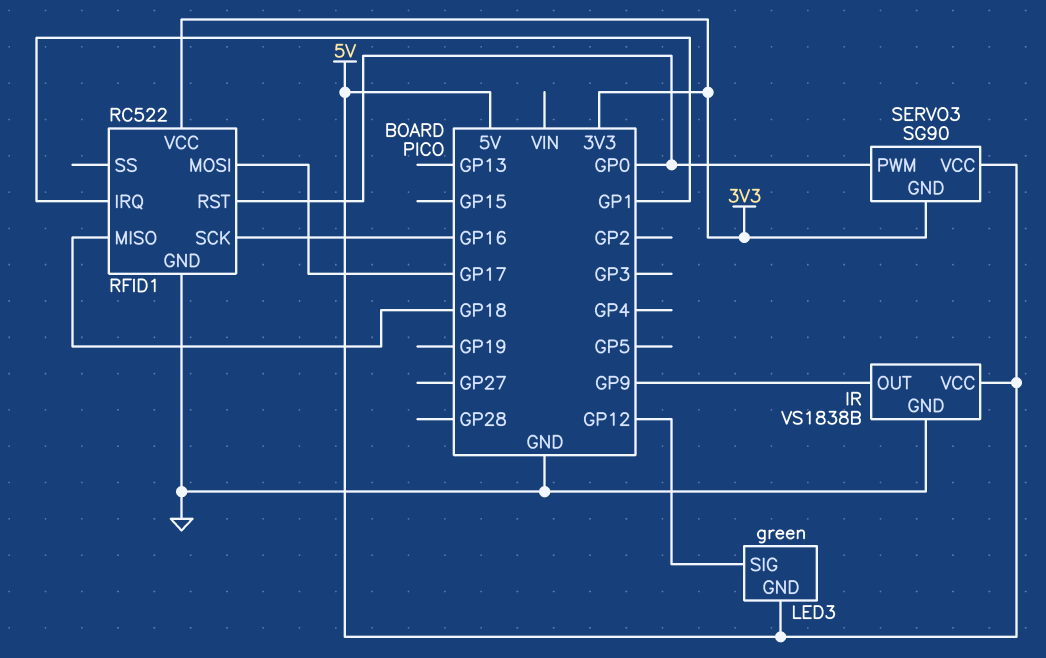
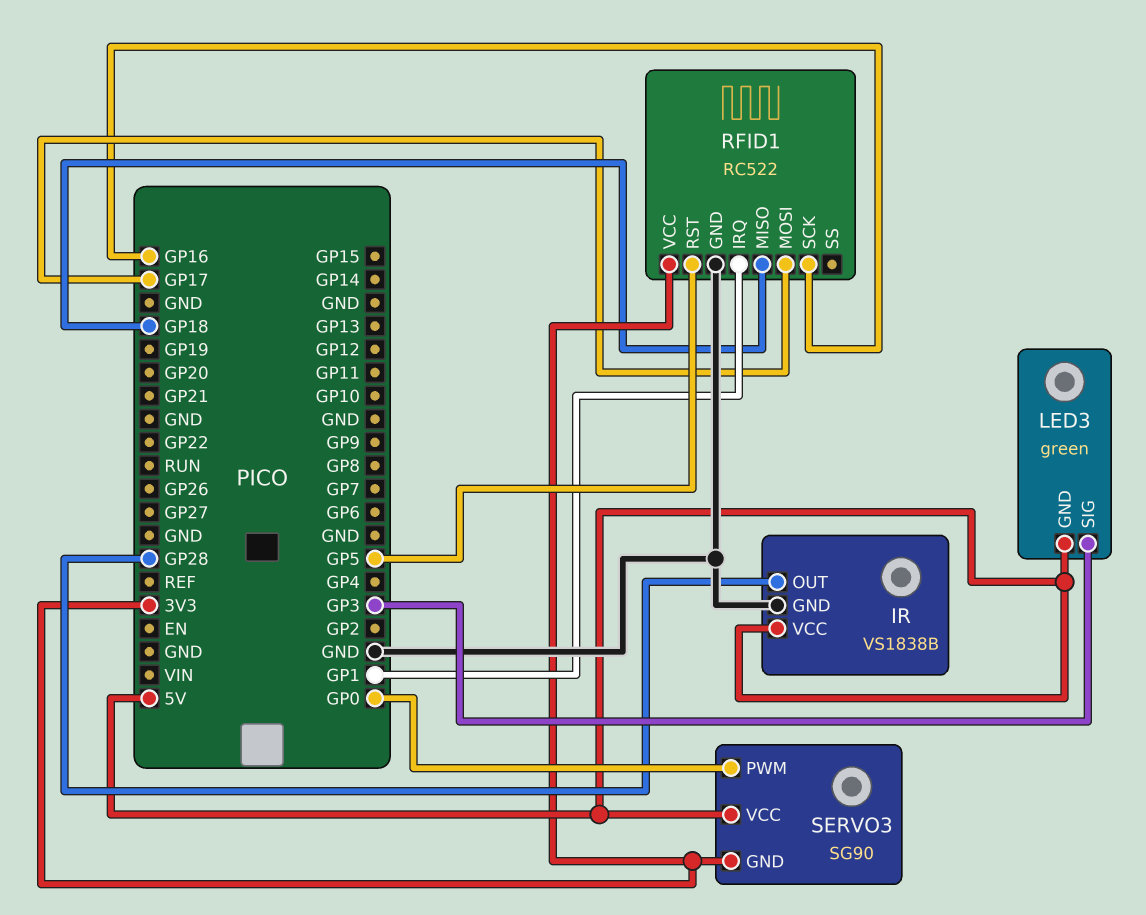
IR pin OUT: GP9 -> GP28
LED3 pin SIG: GP12 -> GP3
RFID1 pin RST: GP0 -> GP5

